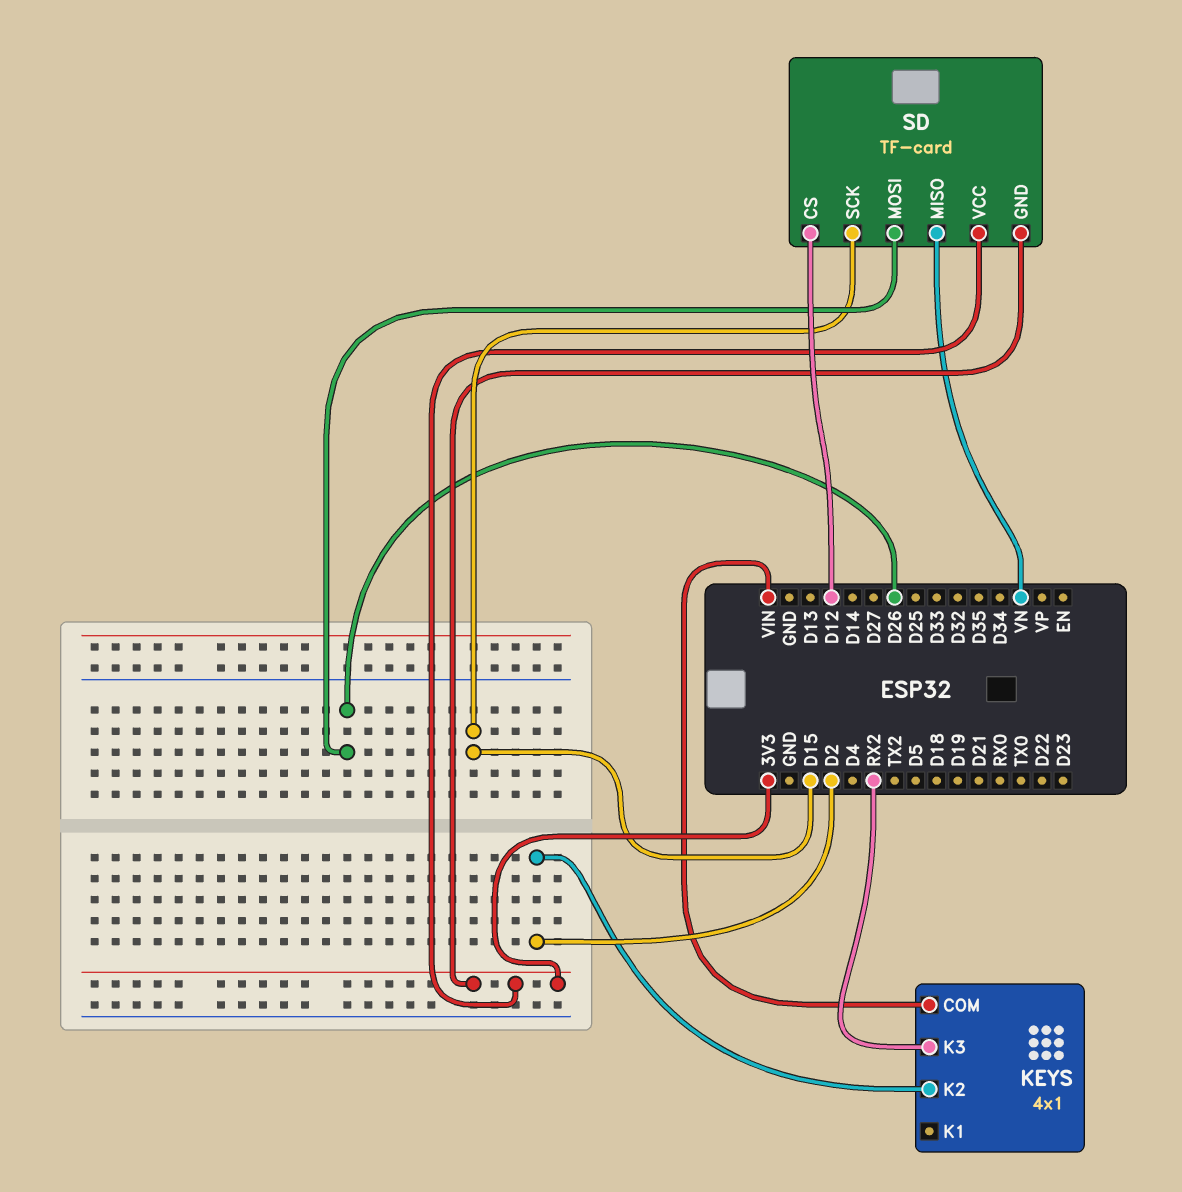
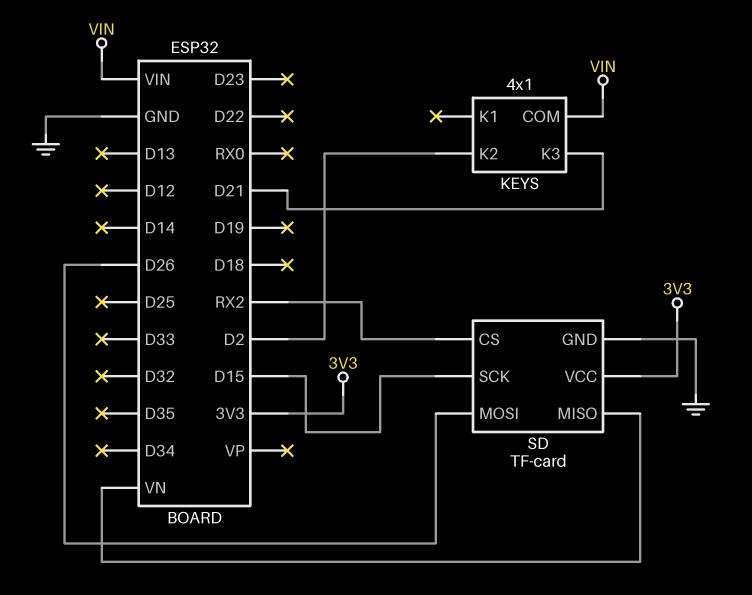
KEYS pin K3: RX2 -> D21
SD pin CS: D12 -> RX2
SD pin GND: 3V3 -> GND

